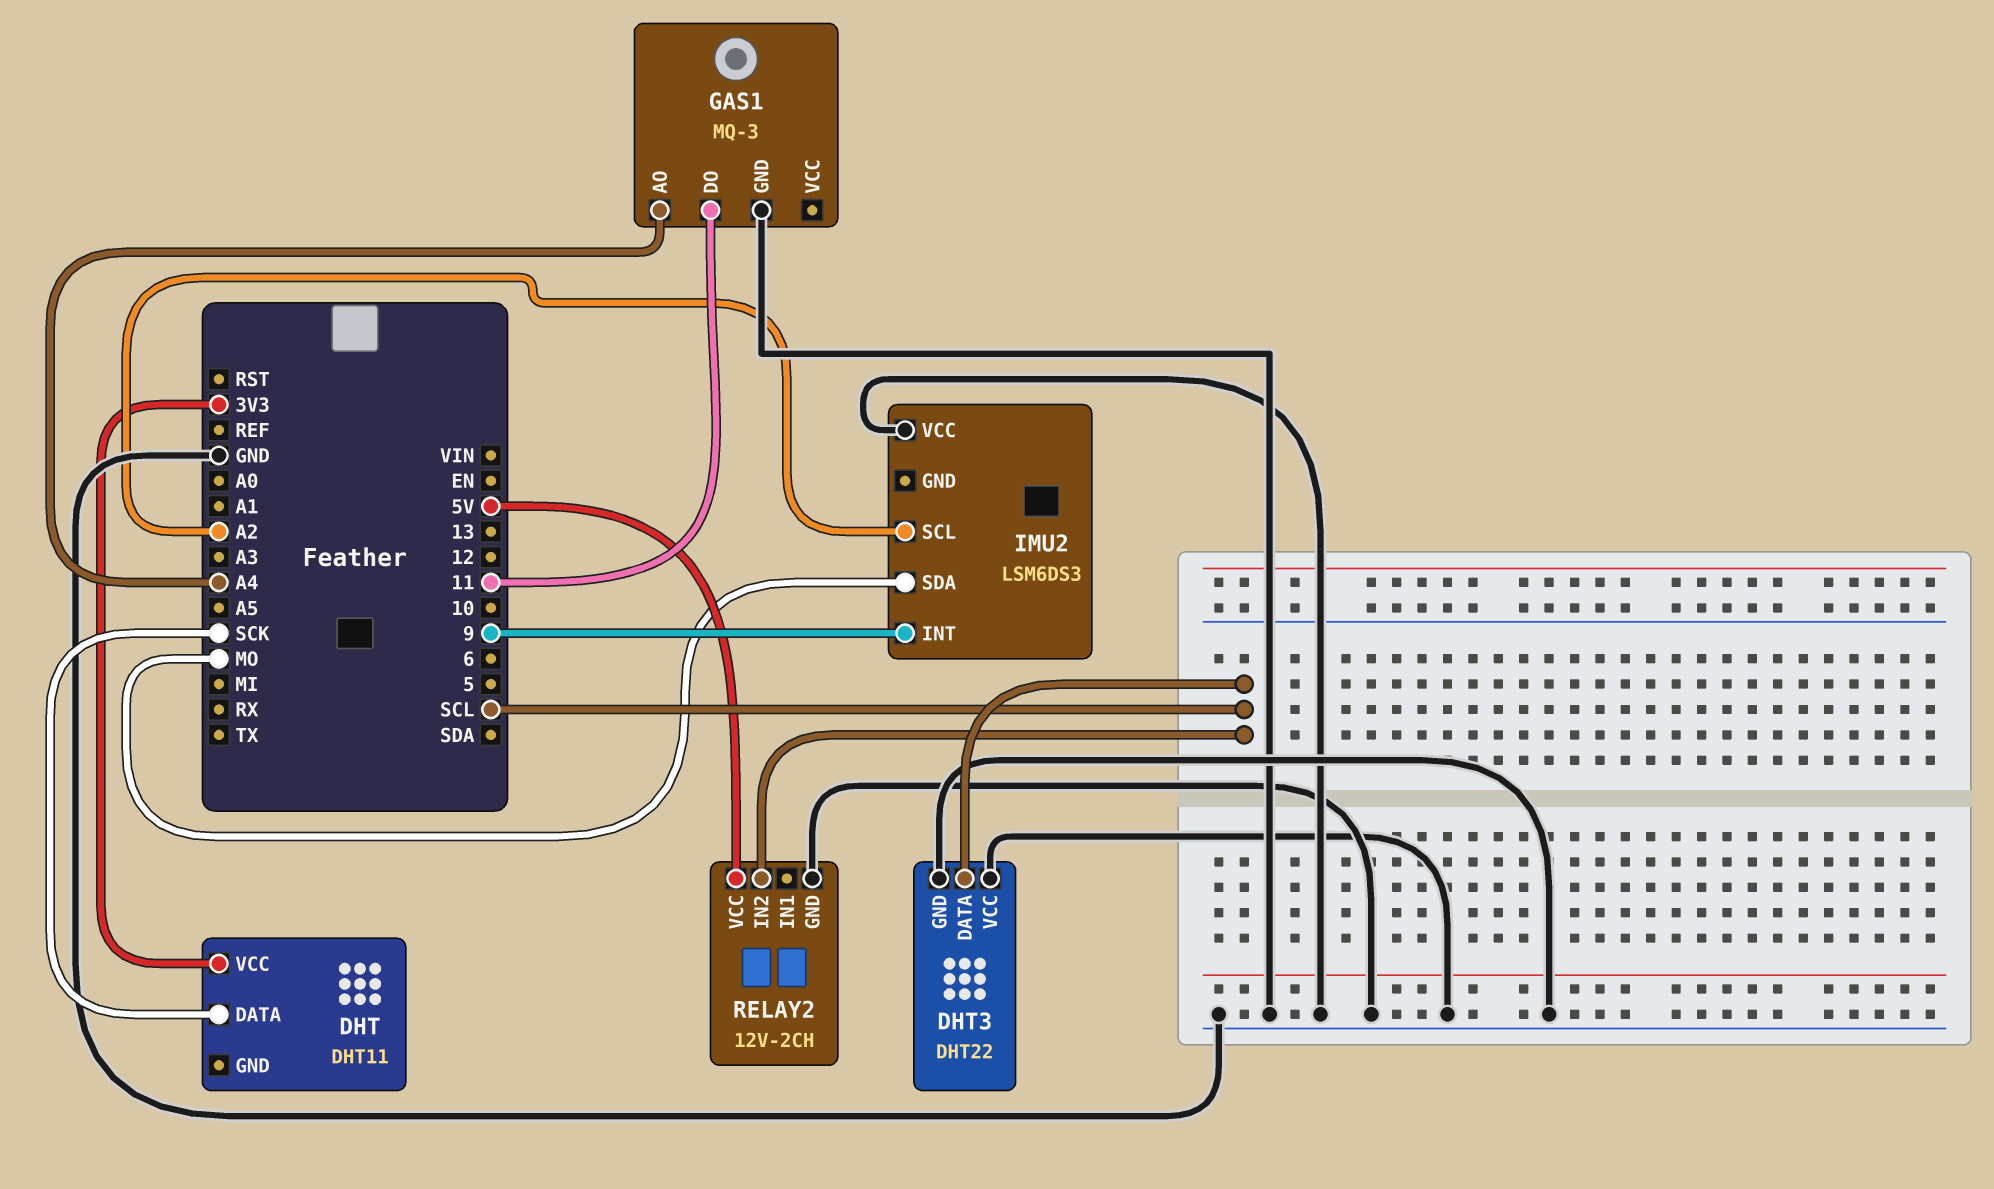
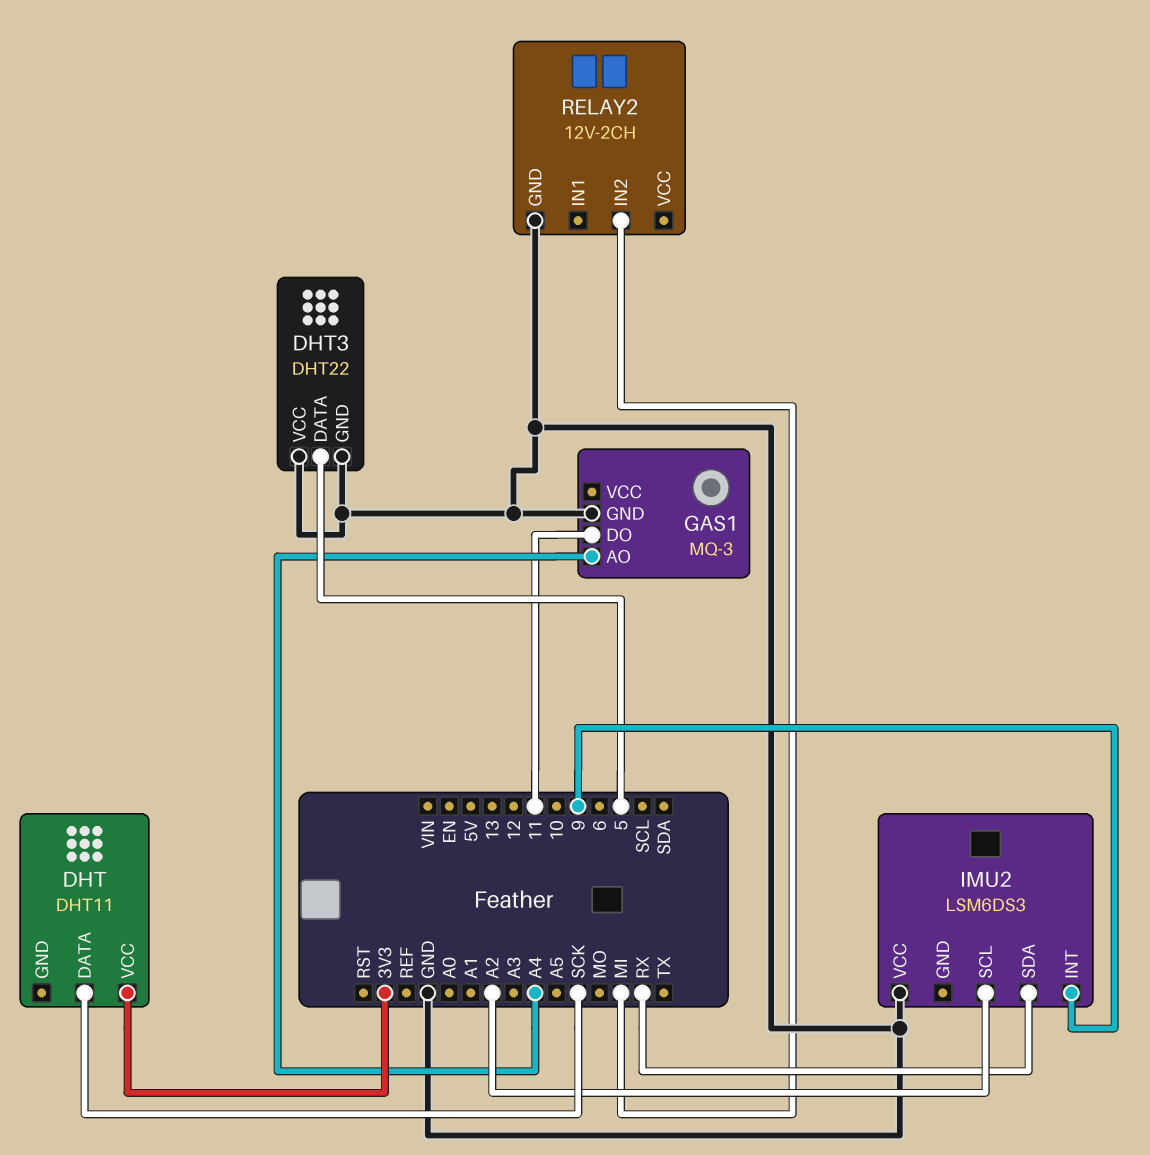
DHT3 pin DATA: SCL -> 5
IMU2 pin SDA: MO -> RX
RELAY2 pin IN2: SCL -> MI
RELAY2 pin VCC: 5V -> none

